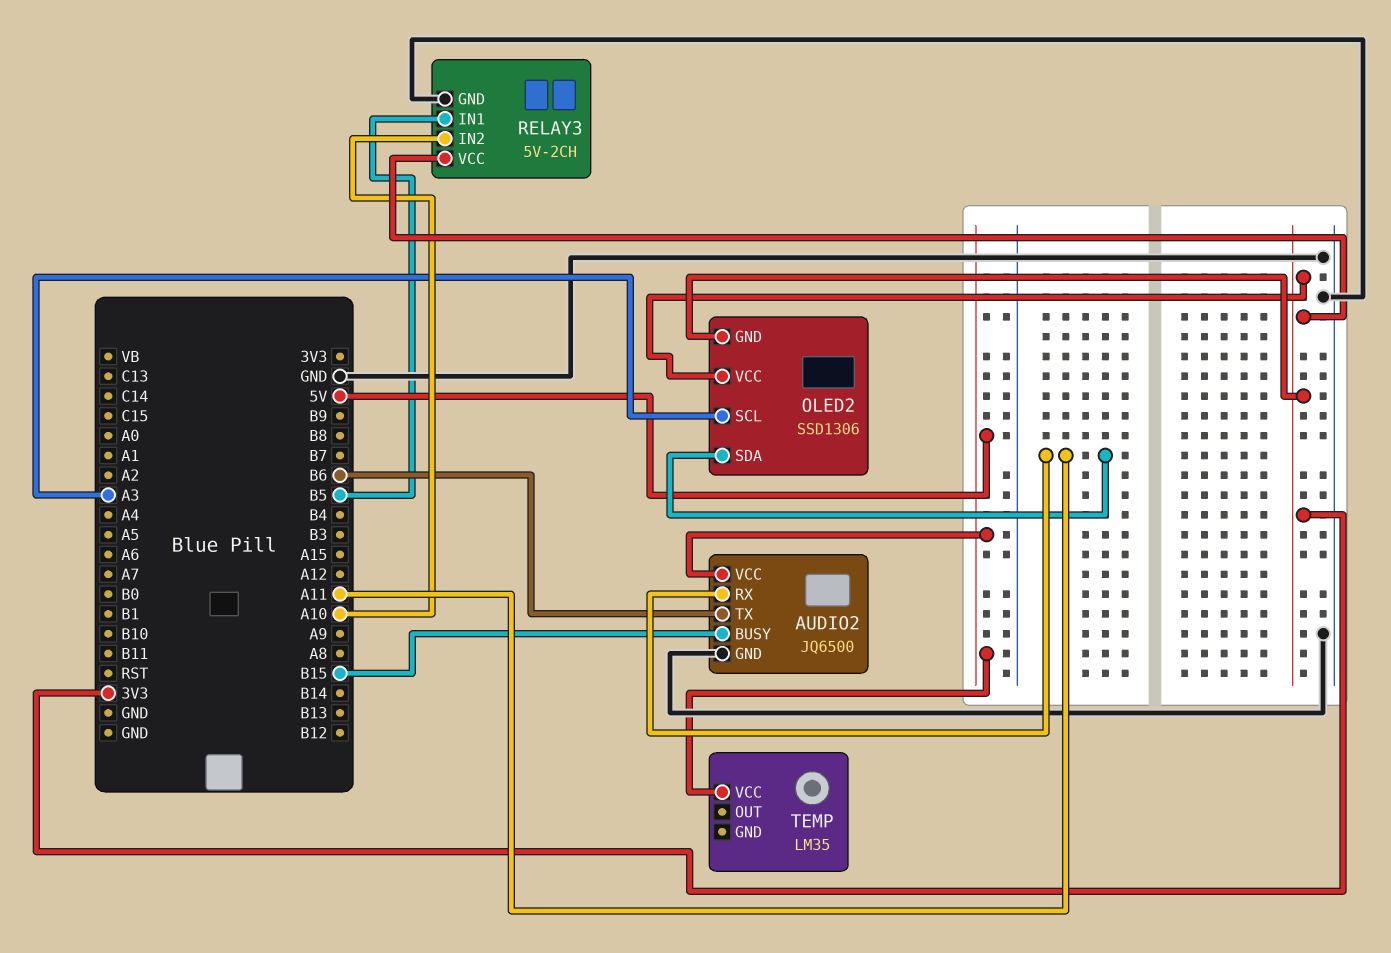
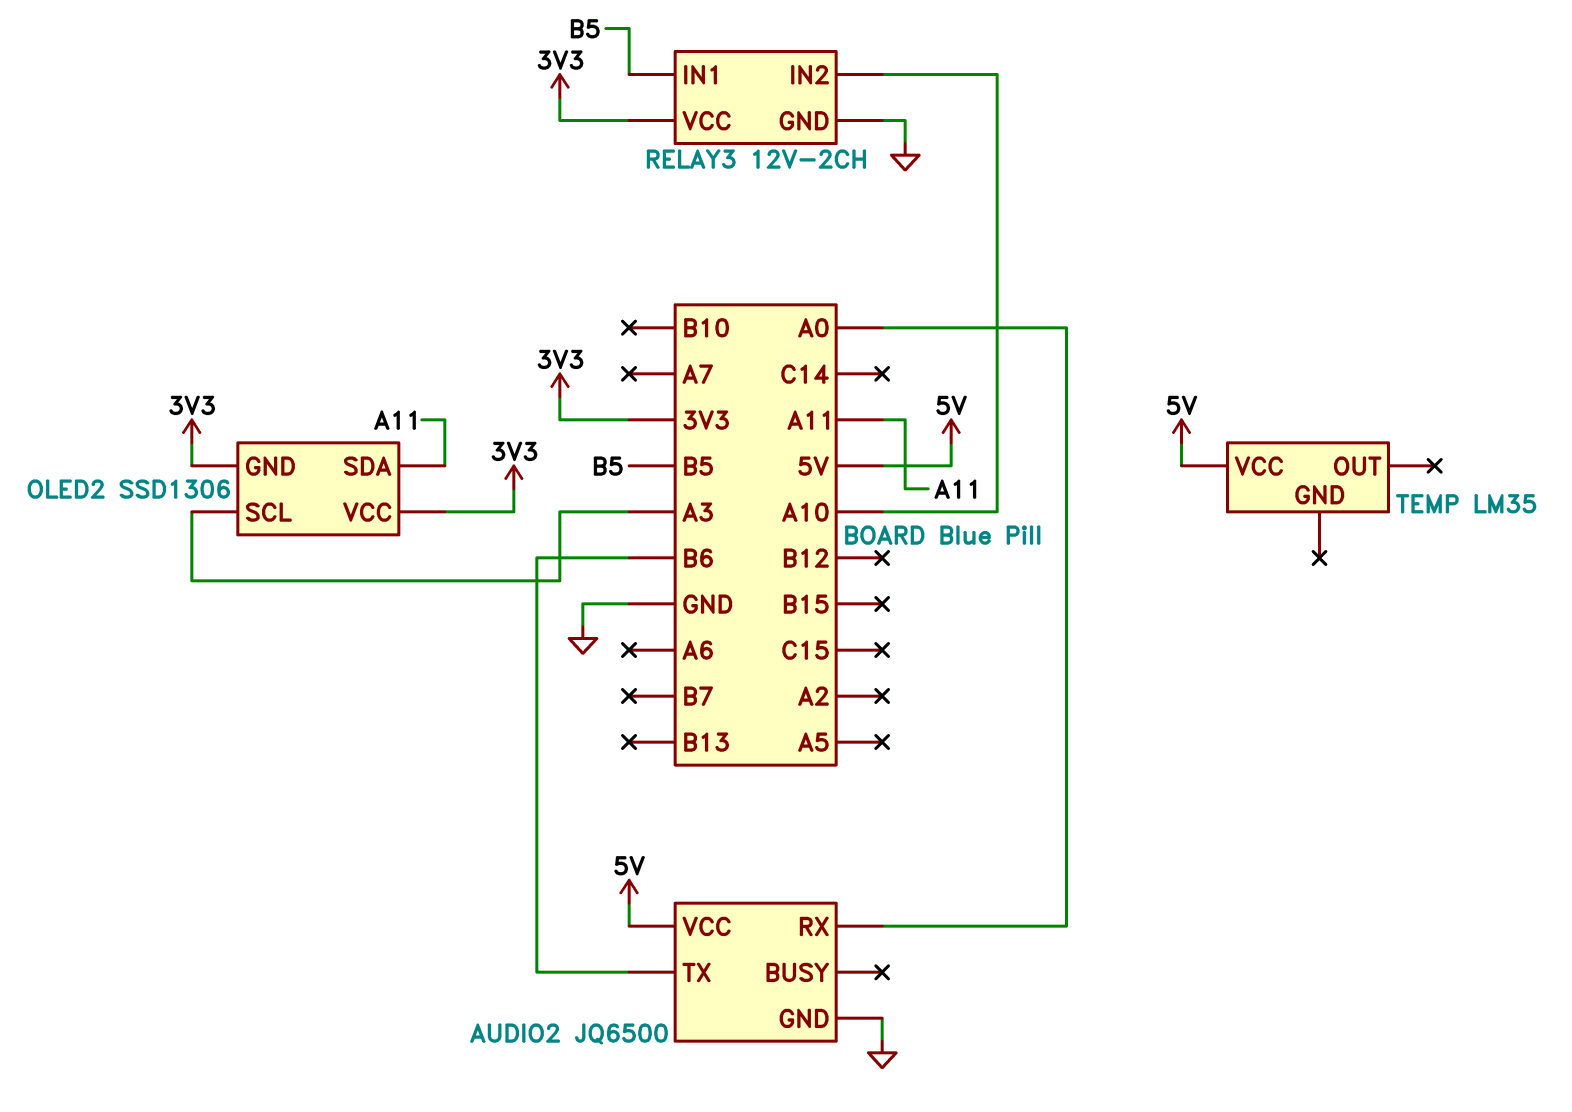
AUDIO2 pin BUSY: B15 -> none
AUDIO2 pin RX: A11 -> A0
RELAY3: 5V-2CH -> 12V-2CH

